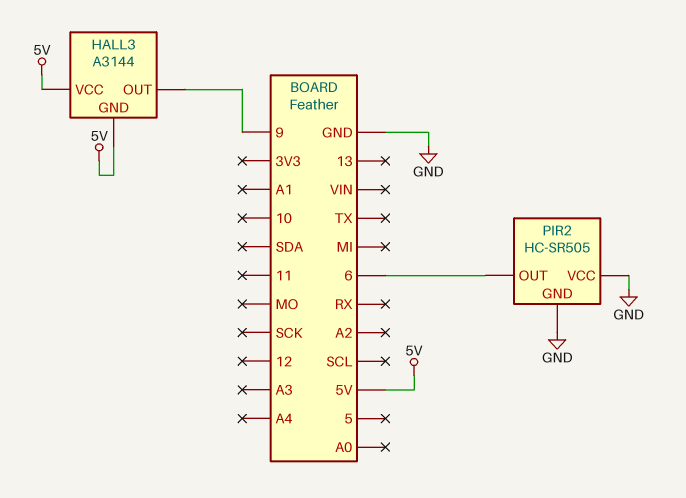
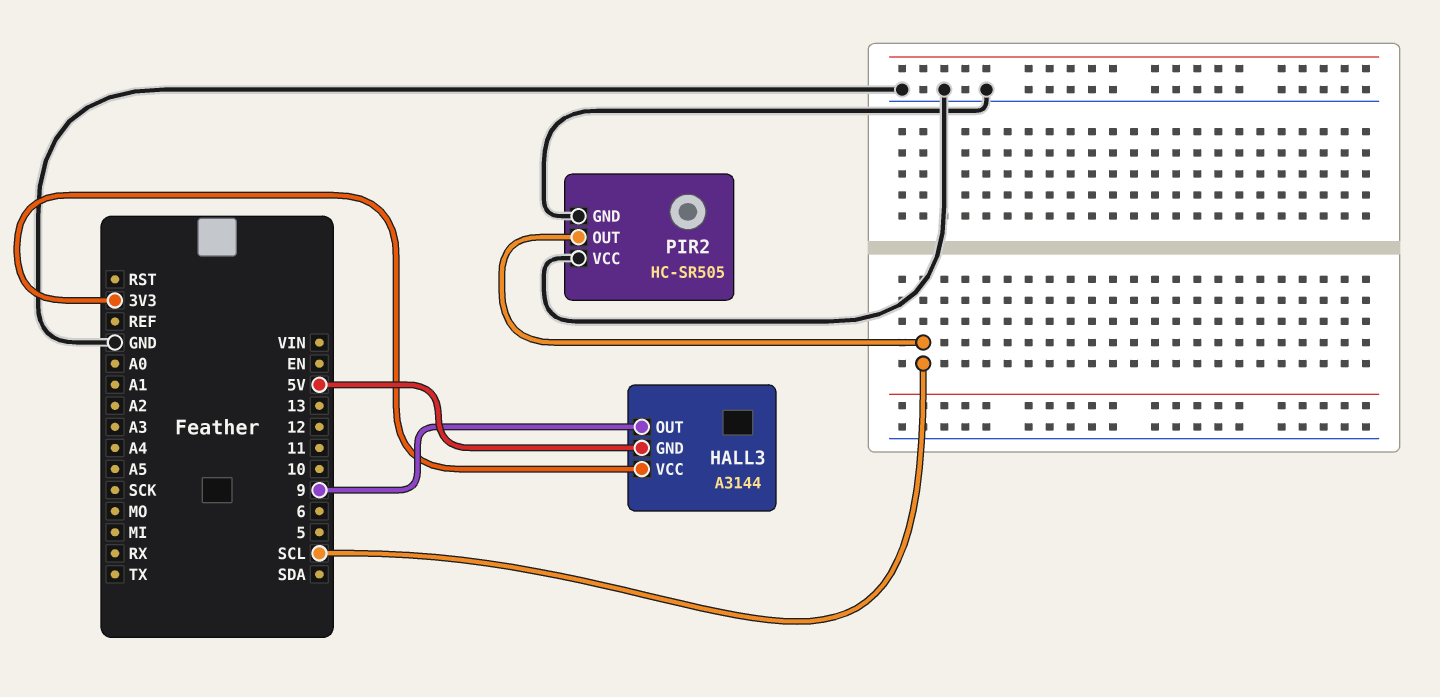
HALL3 pin VCC: 5V -> 3V3
PIR2 pin OUT: 6 -> SCL

